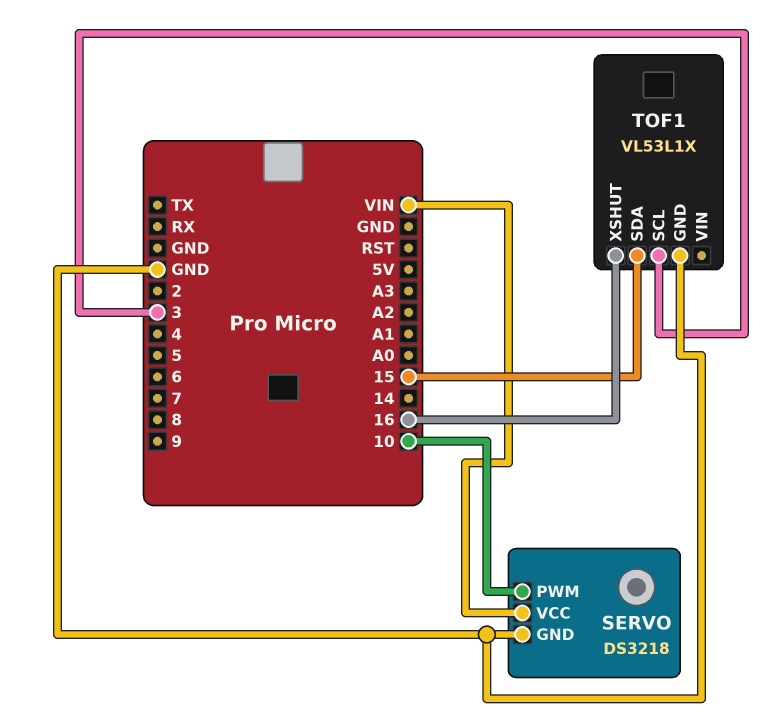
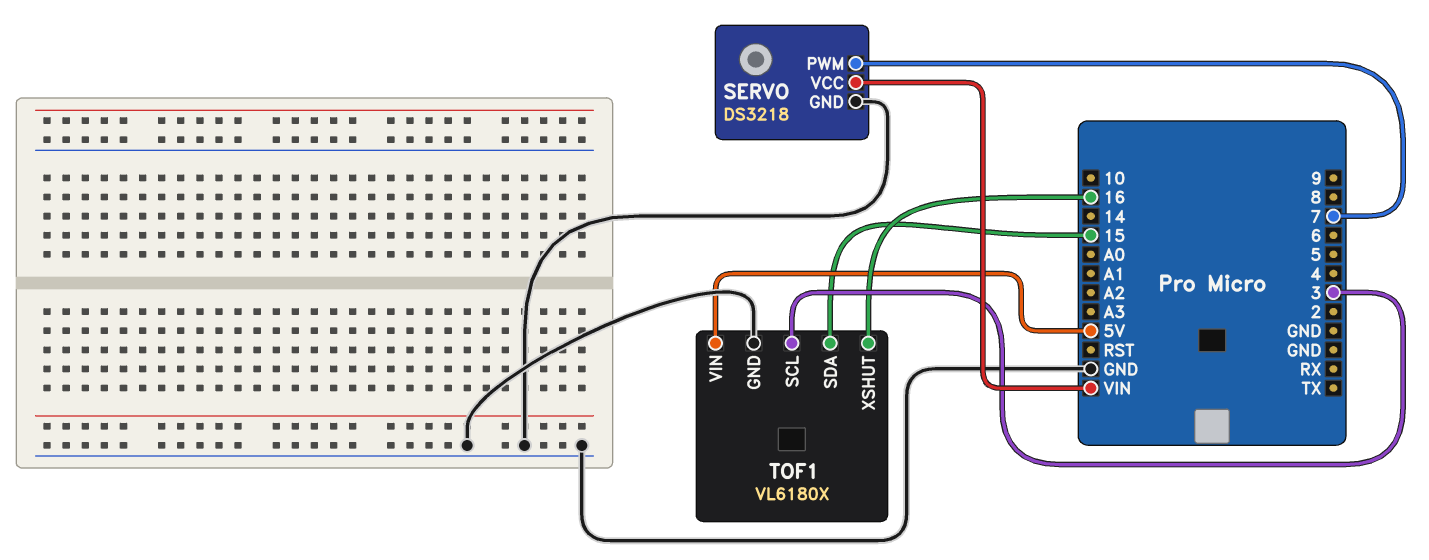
SERVO pin PWM: 10 -> 7
TOF1: VL53L1X -> VL6180X
TOF1 pin VIN: none -> 5V

